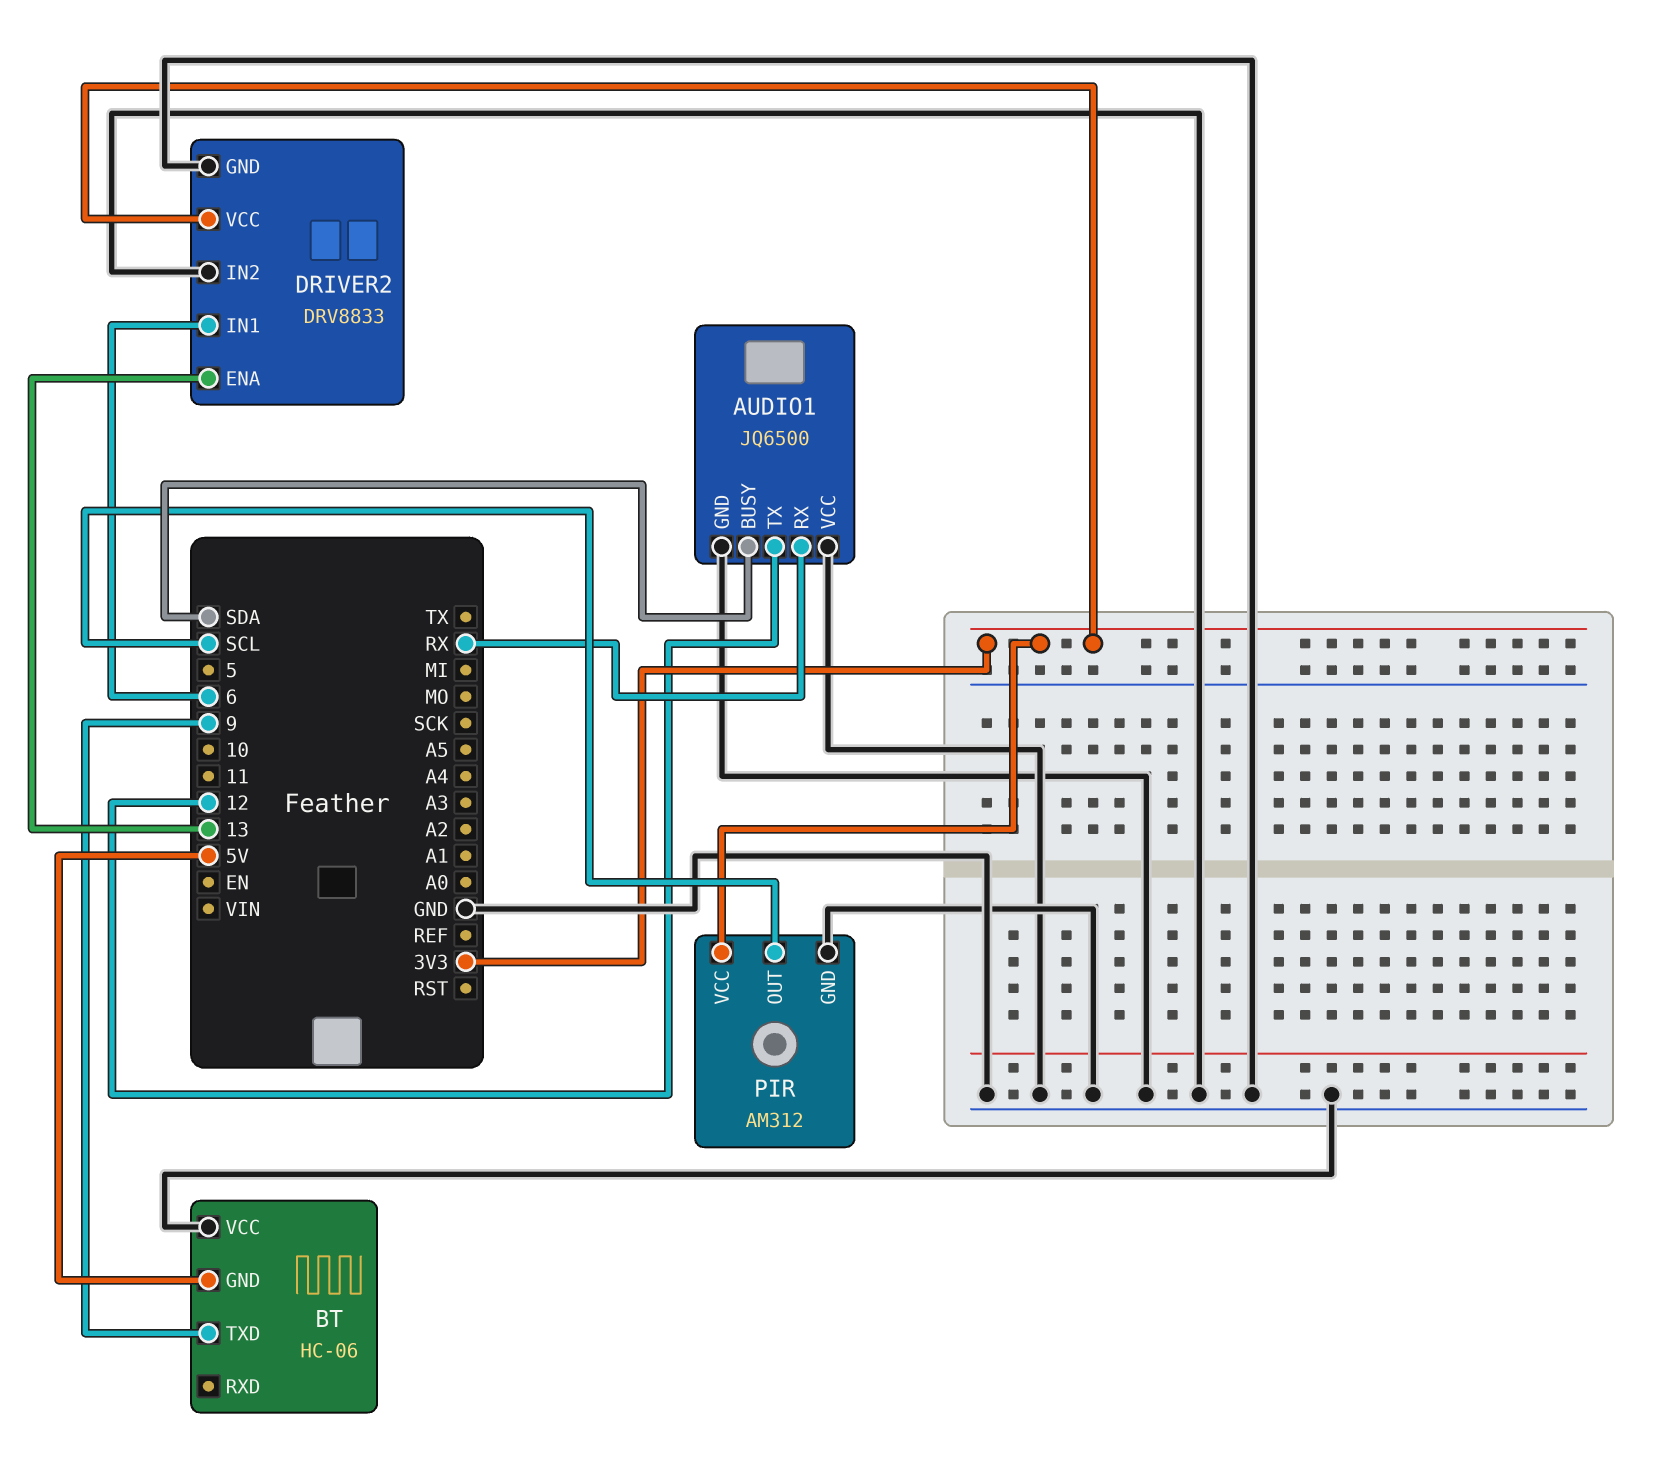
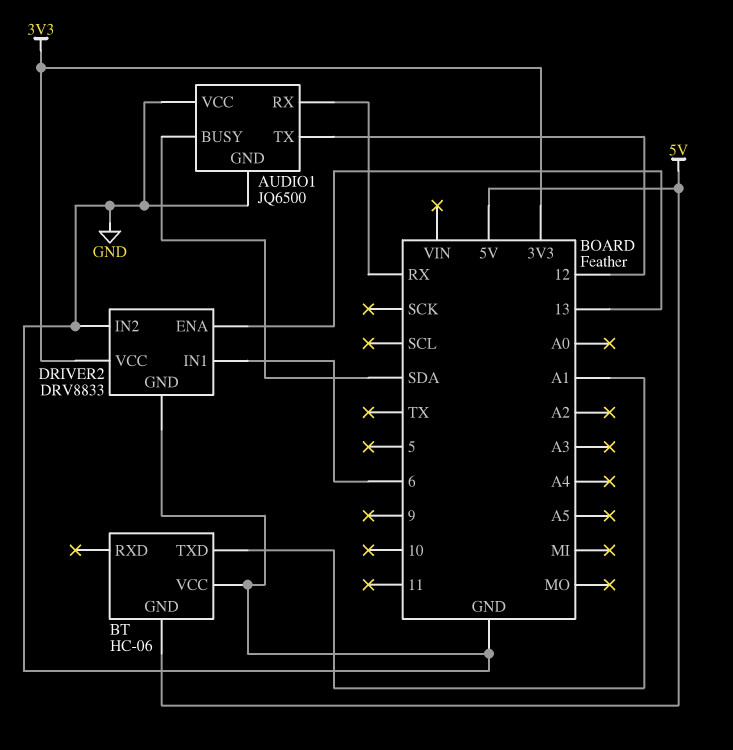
BT pin TXD: 9 -> A1
PIR: AM312 -> none
PIR pin GND: GND -> none
PIR pin OUT: SCL -> none
PIR pin VCC: 3V3 -> none

